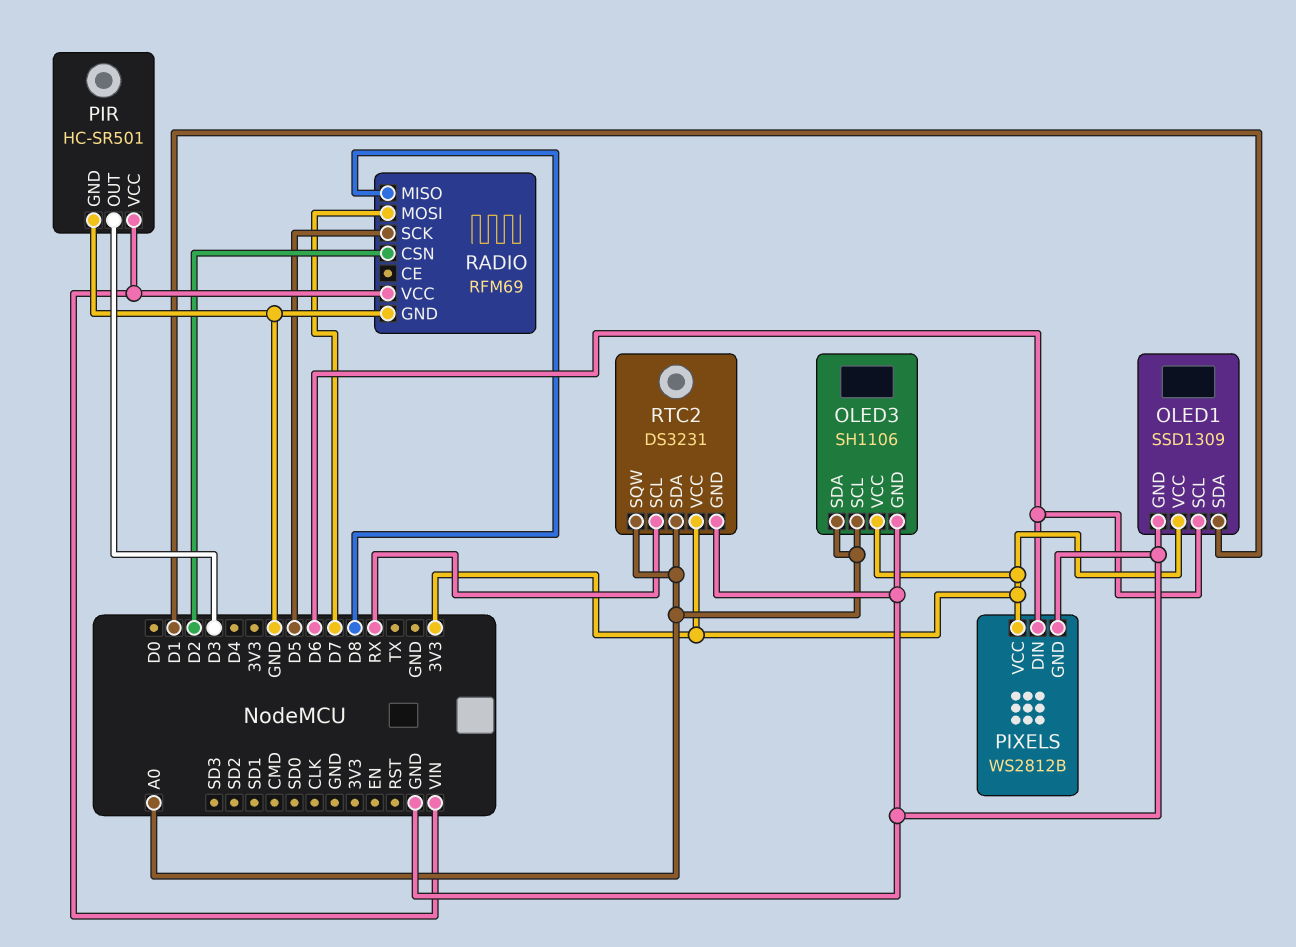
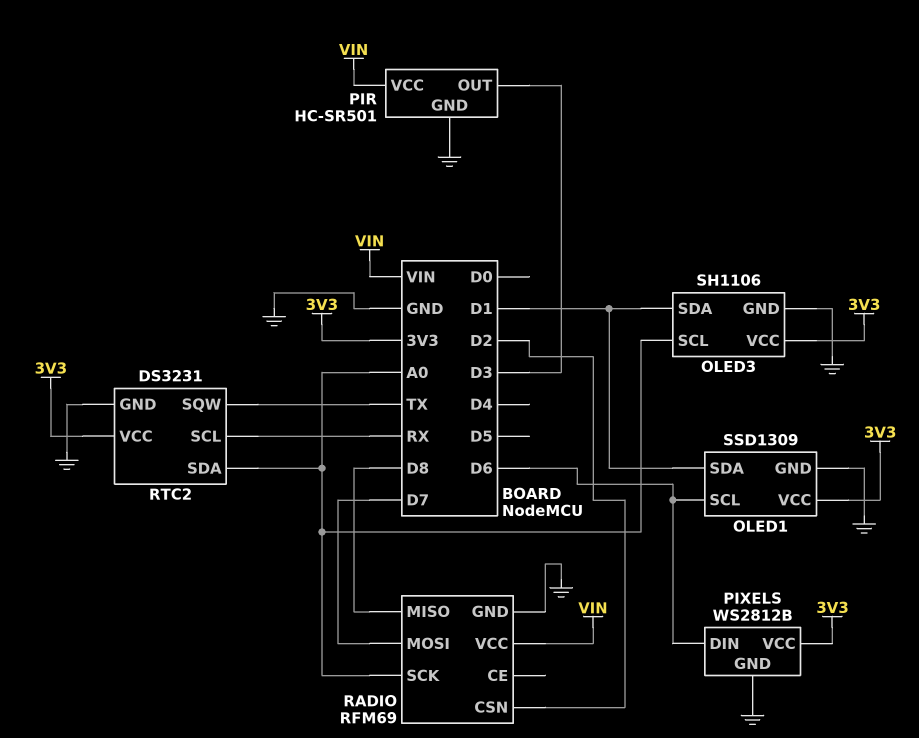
OLED3 pin SDA: A0 -> D1
RADIO pin SCK: D5 -> A0
RTC2 pin SQW: A0 -> TX

